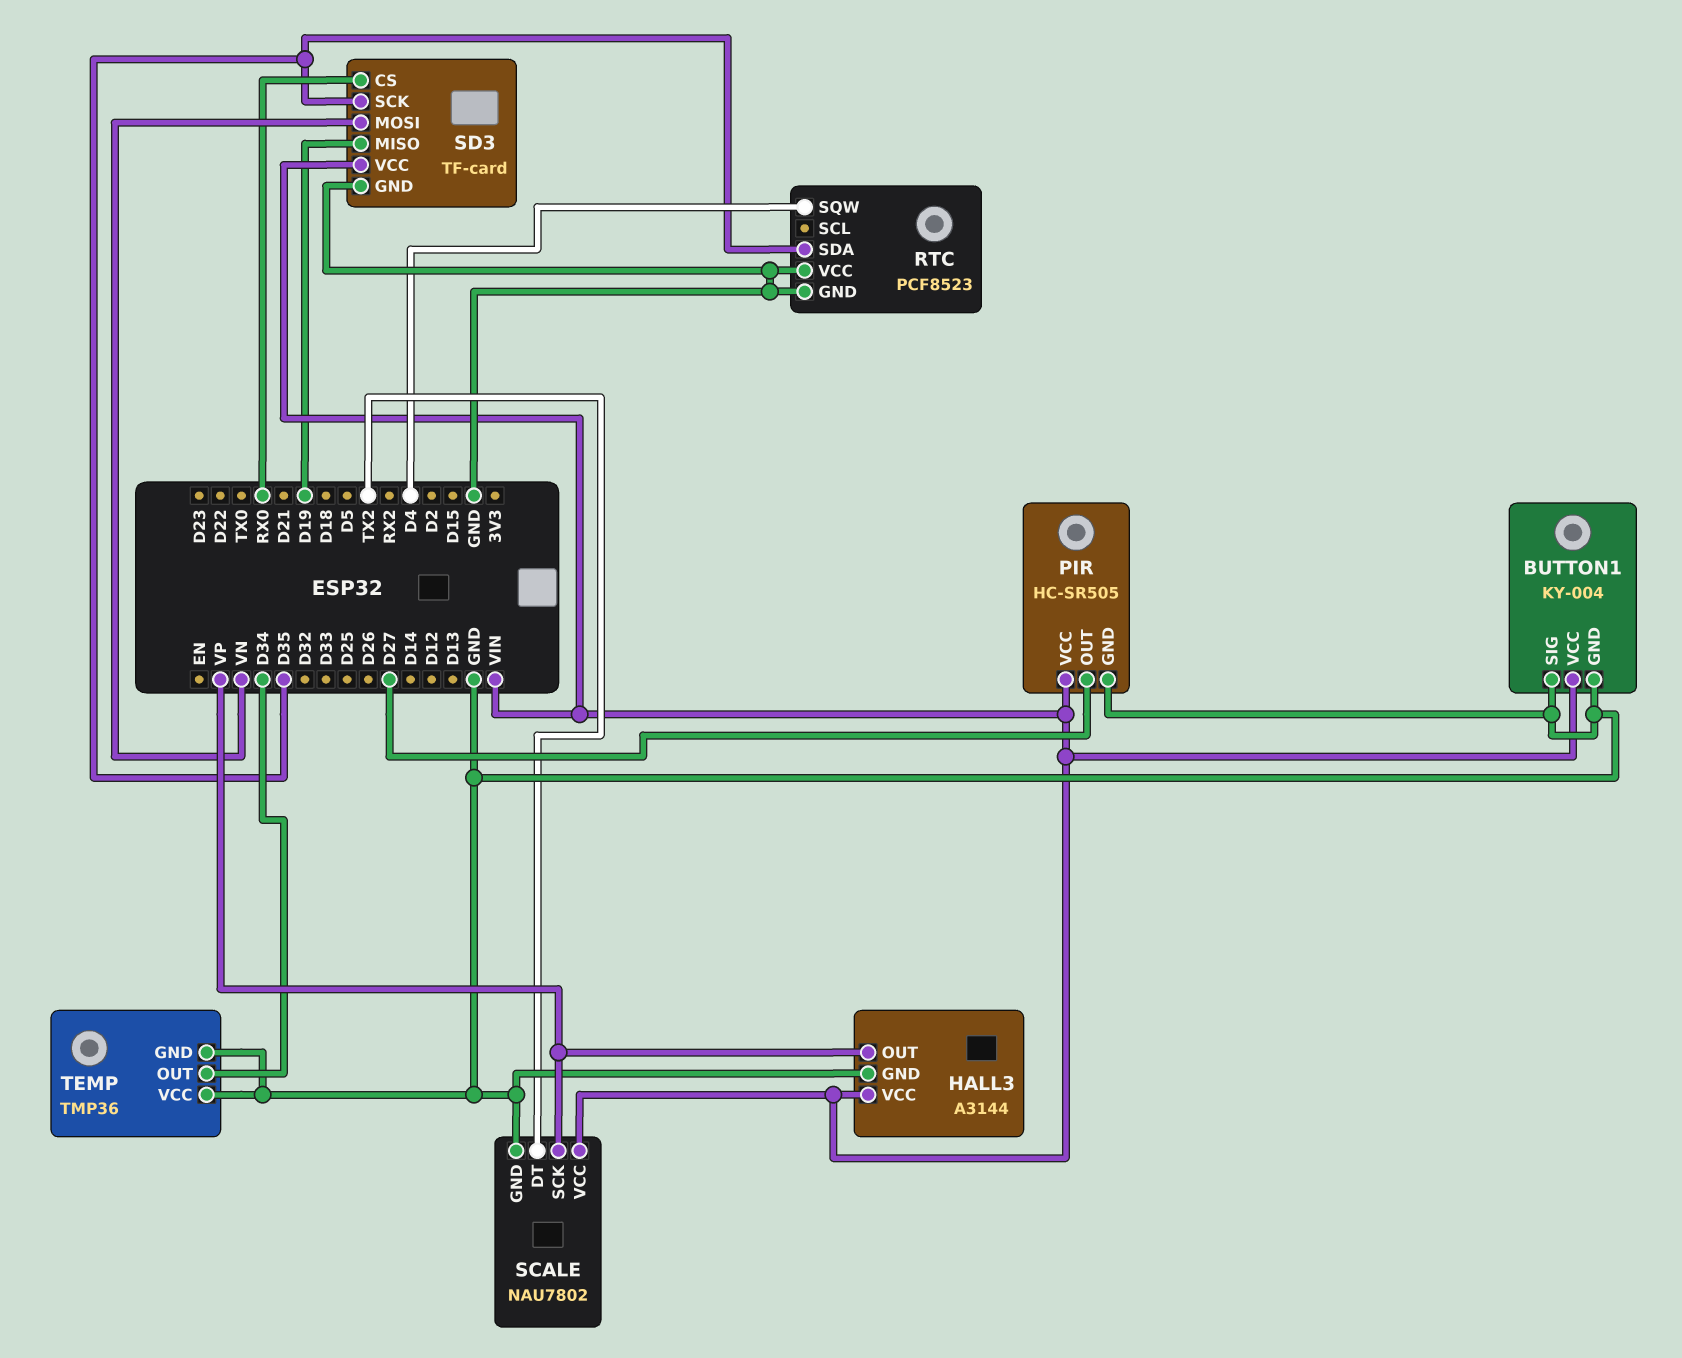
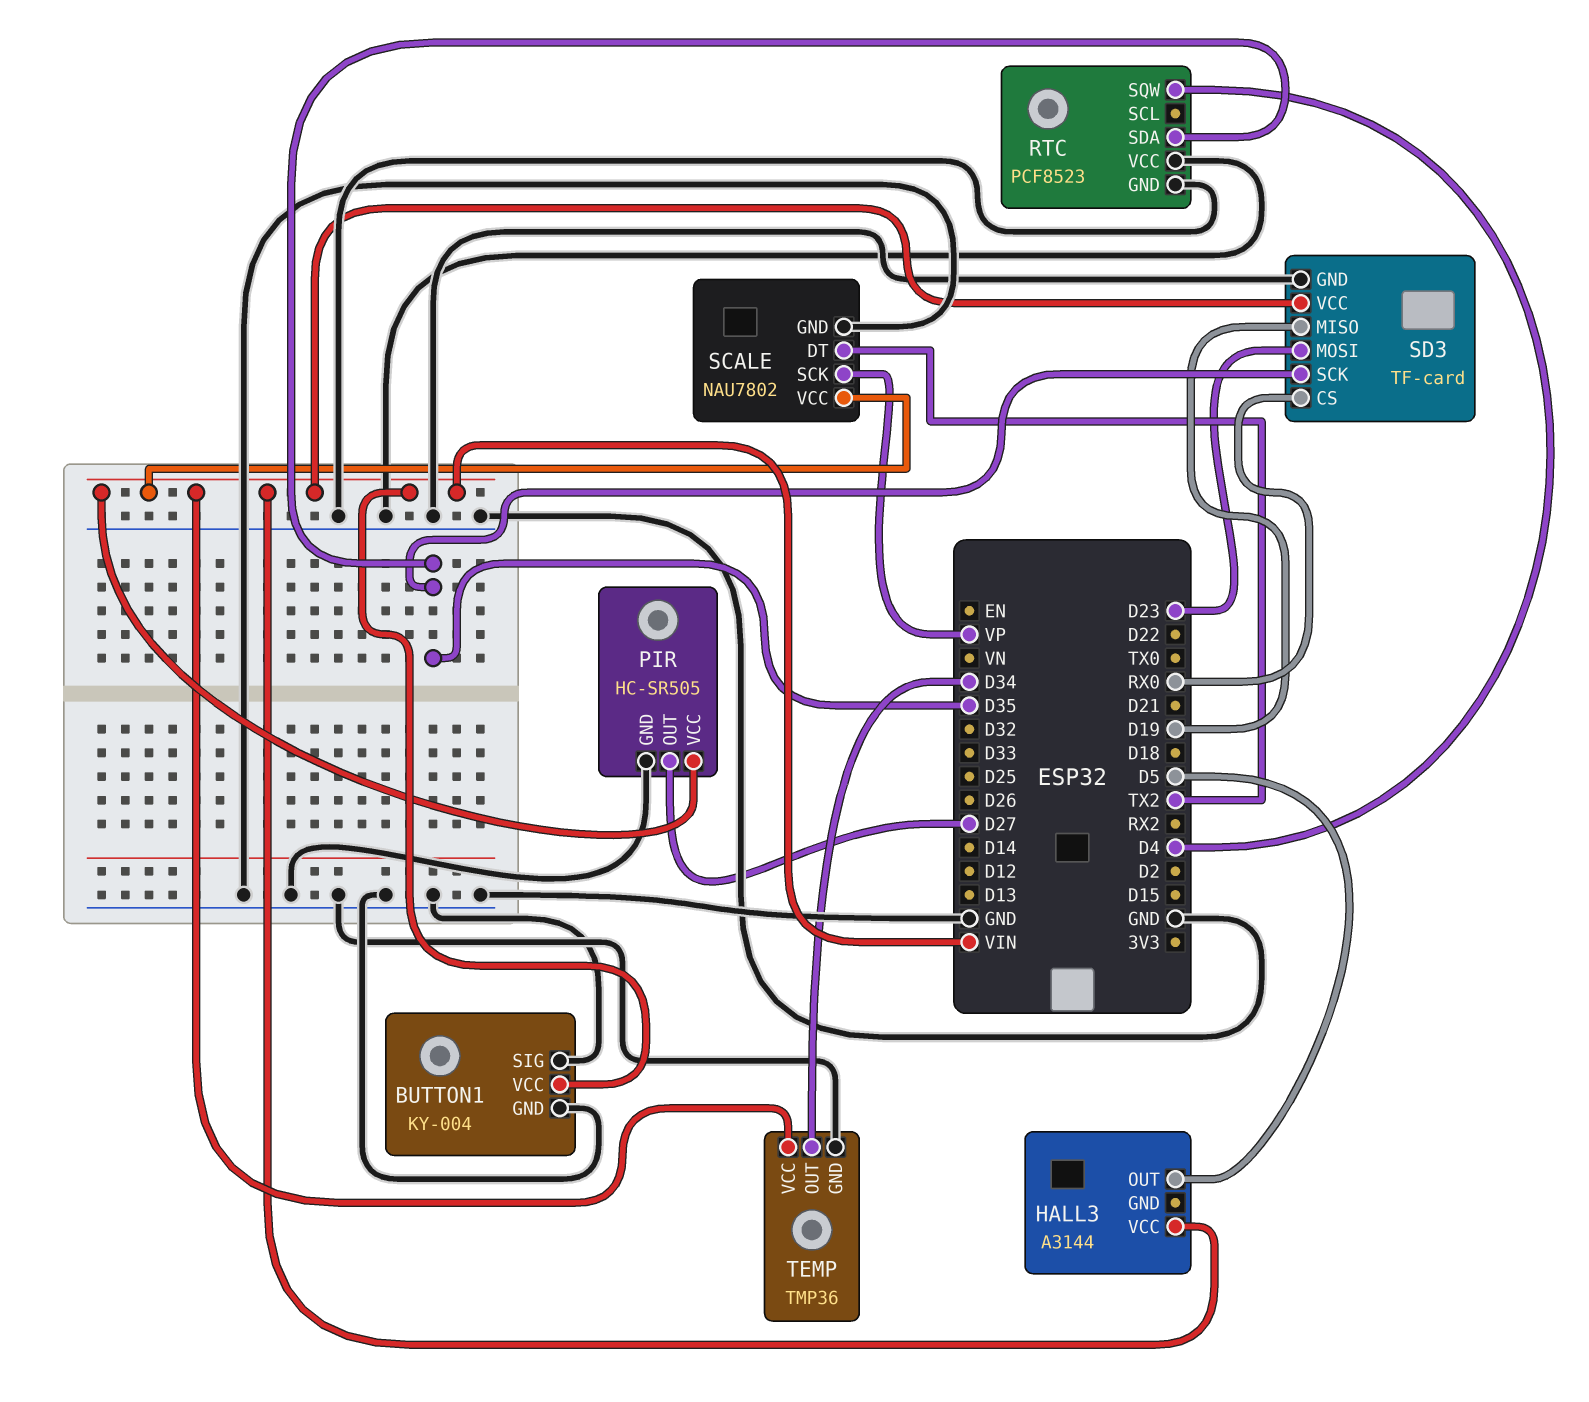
HALL3 pin GND: GND -> none
HALL3 pin OUT: VP -> D5
SD3 pin MOSI: VN -> D23
TEMP pin VCC: GND -> VIN

